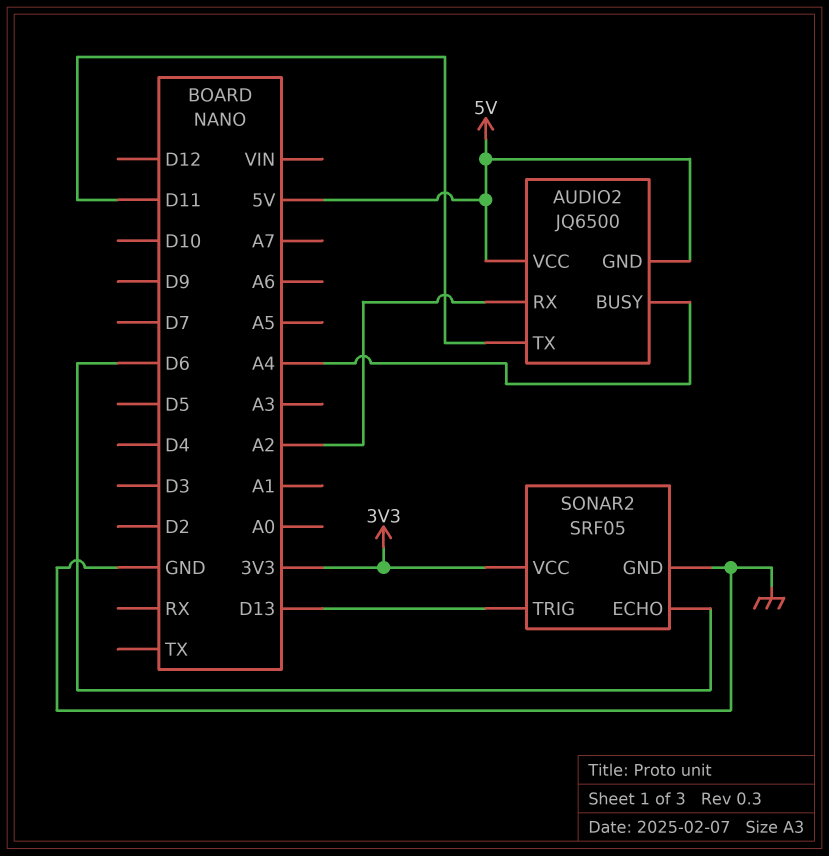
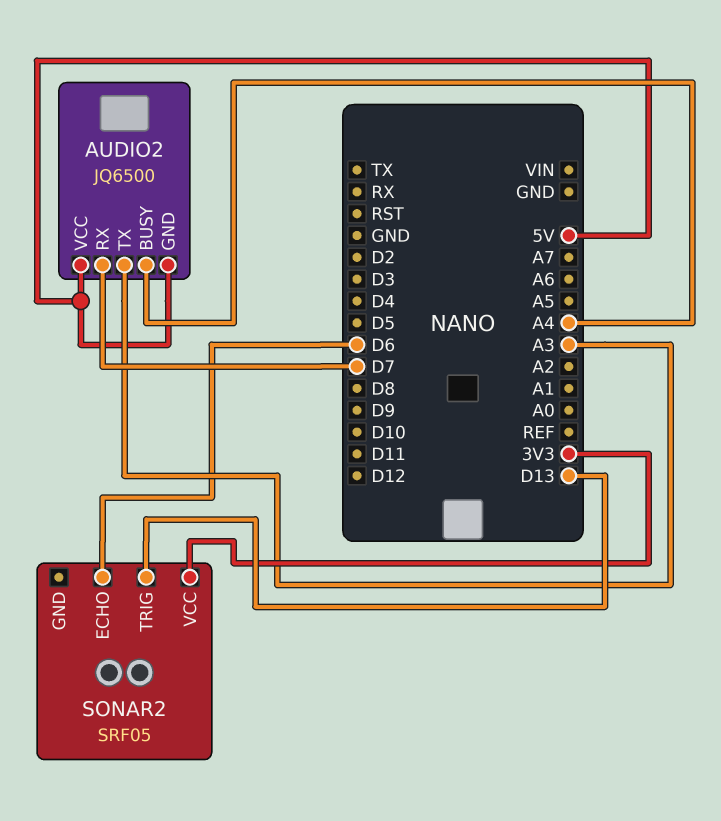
AUDIO2 pin RX: A2 -> D7
AUDIO2 pin TX: D11 -> A3
SONAR2 pin GND: GND -> none

